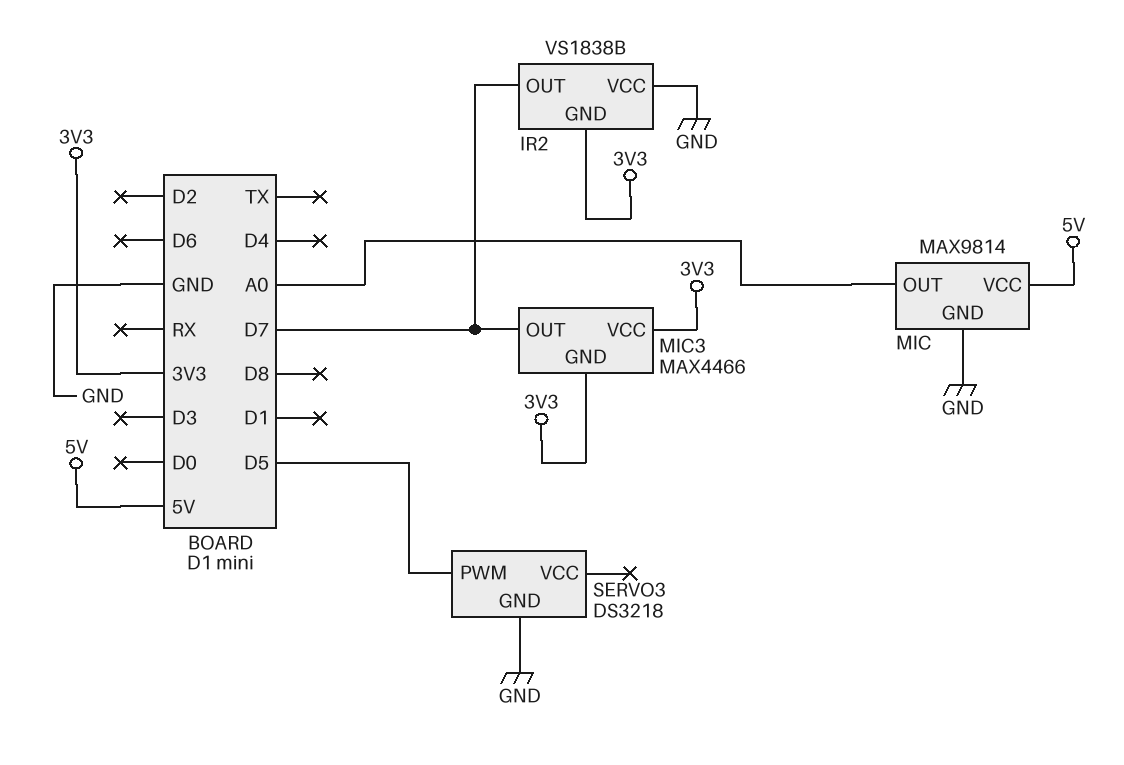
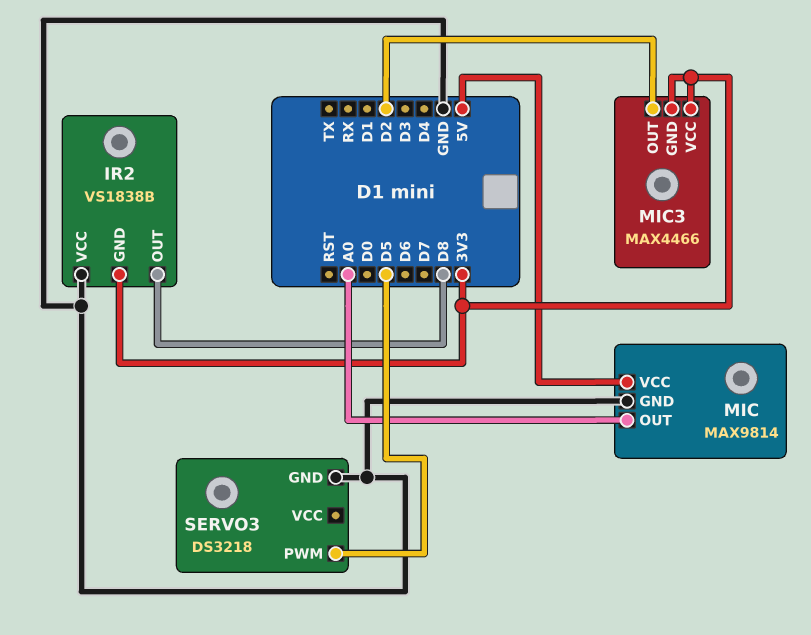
IR2 pin OUT: D7 -> D8
MIC3 pin OUT: D7 -> D2

